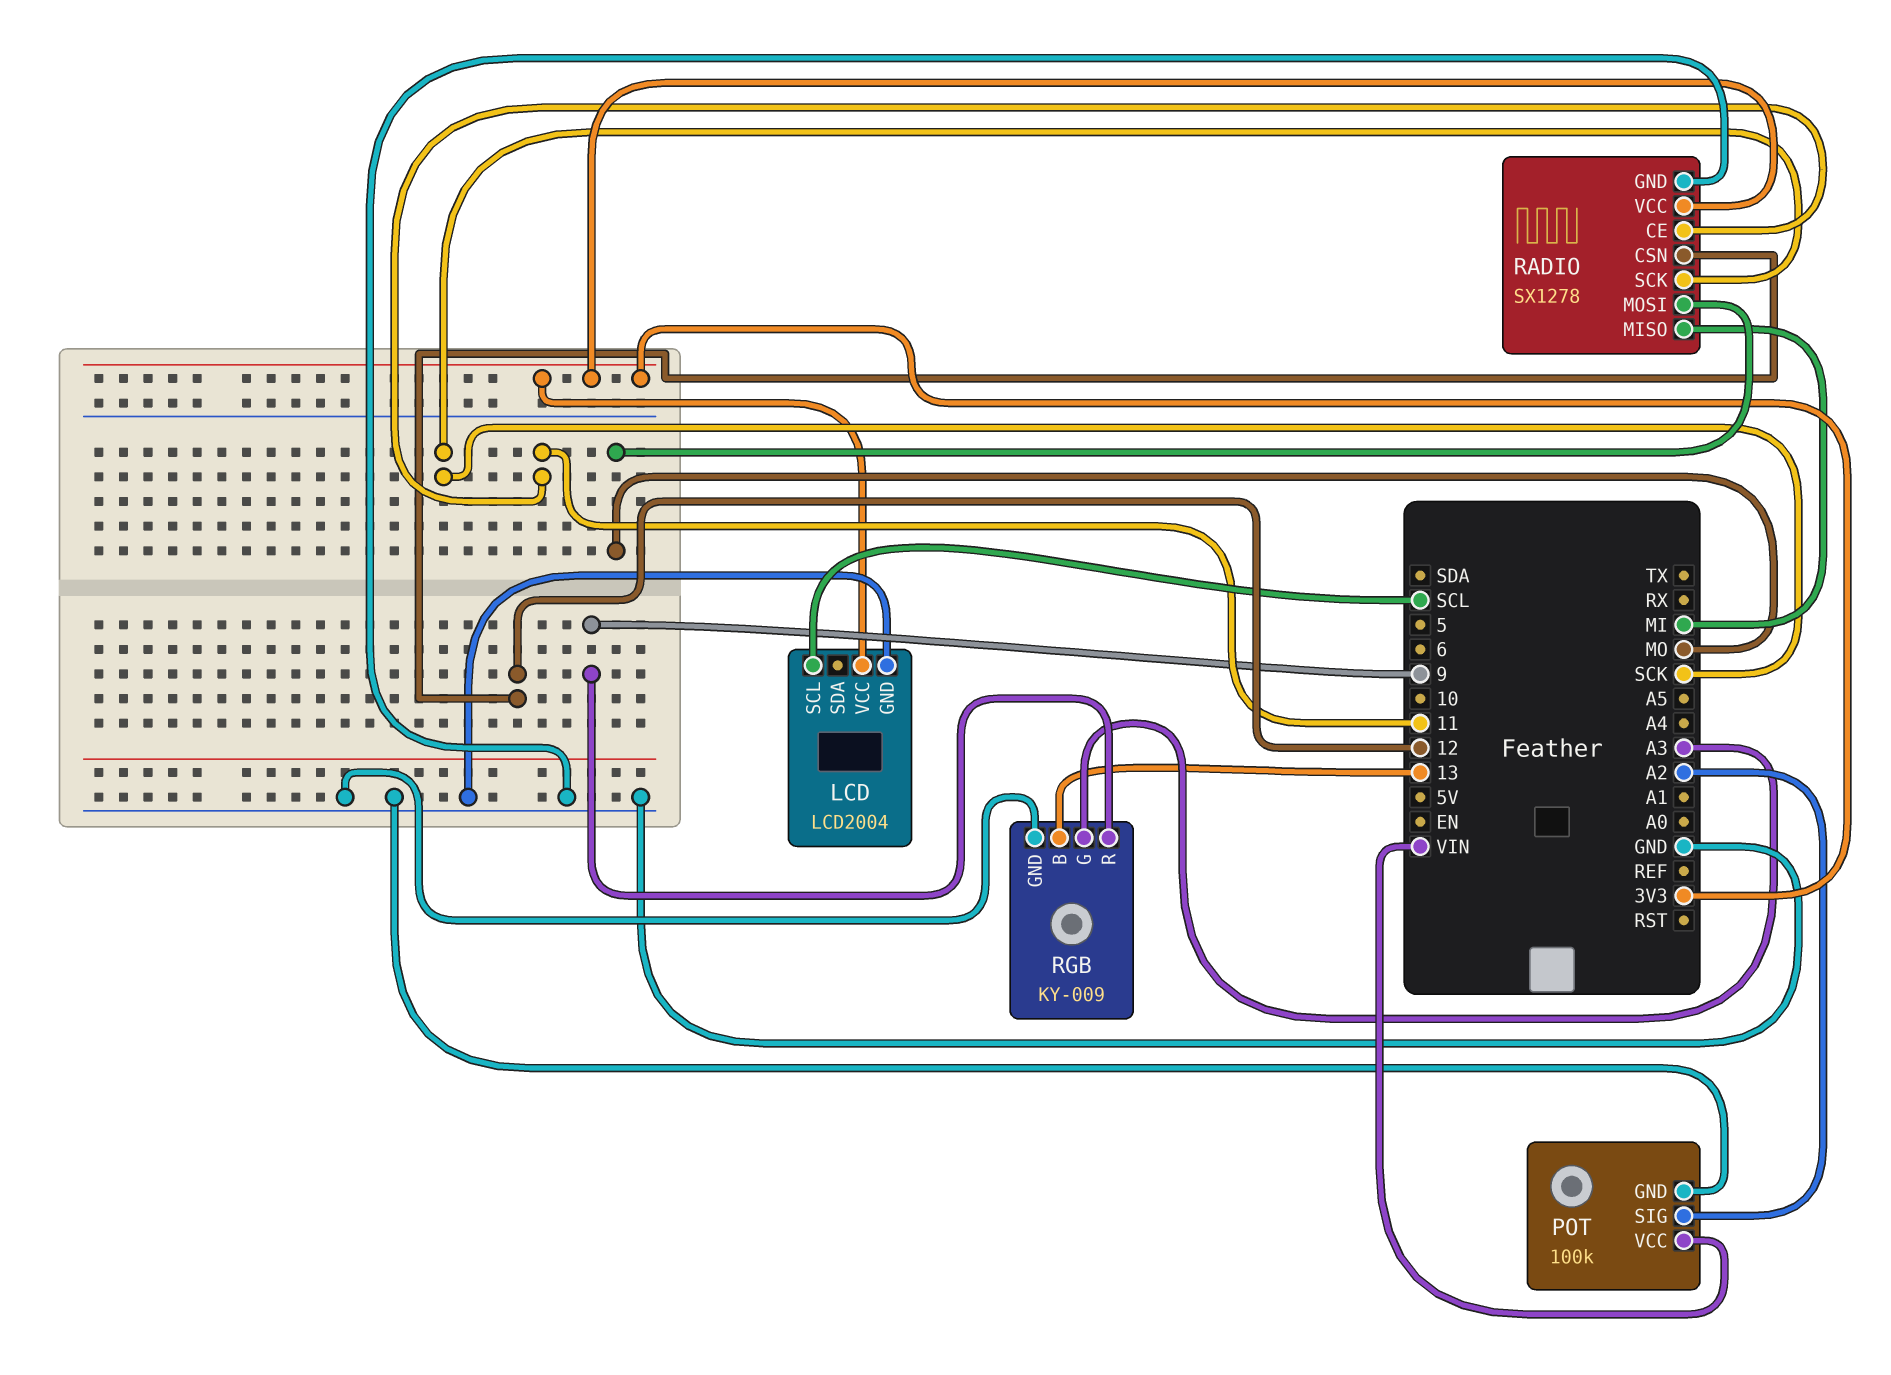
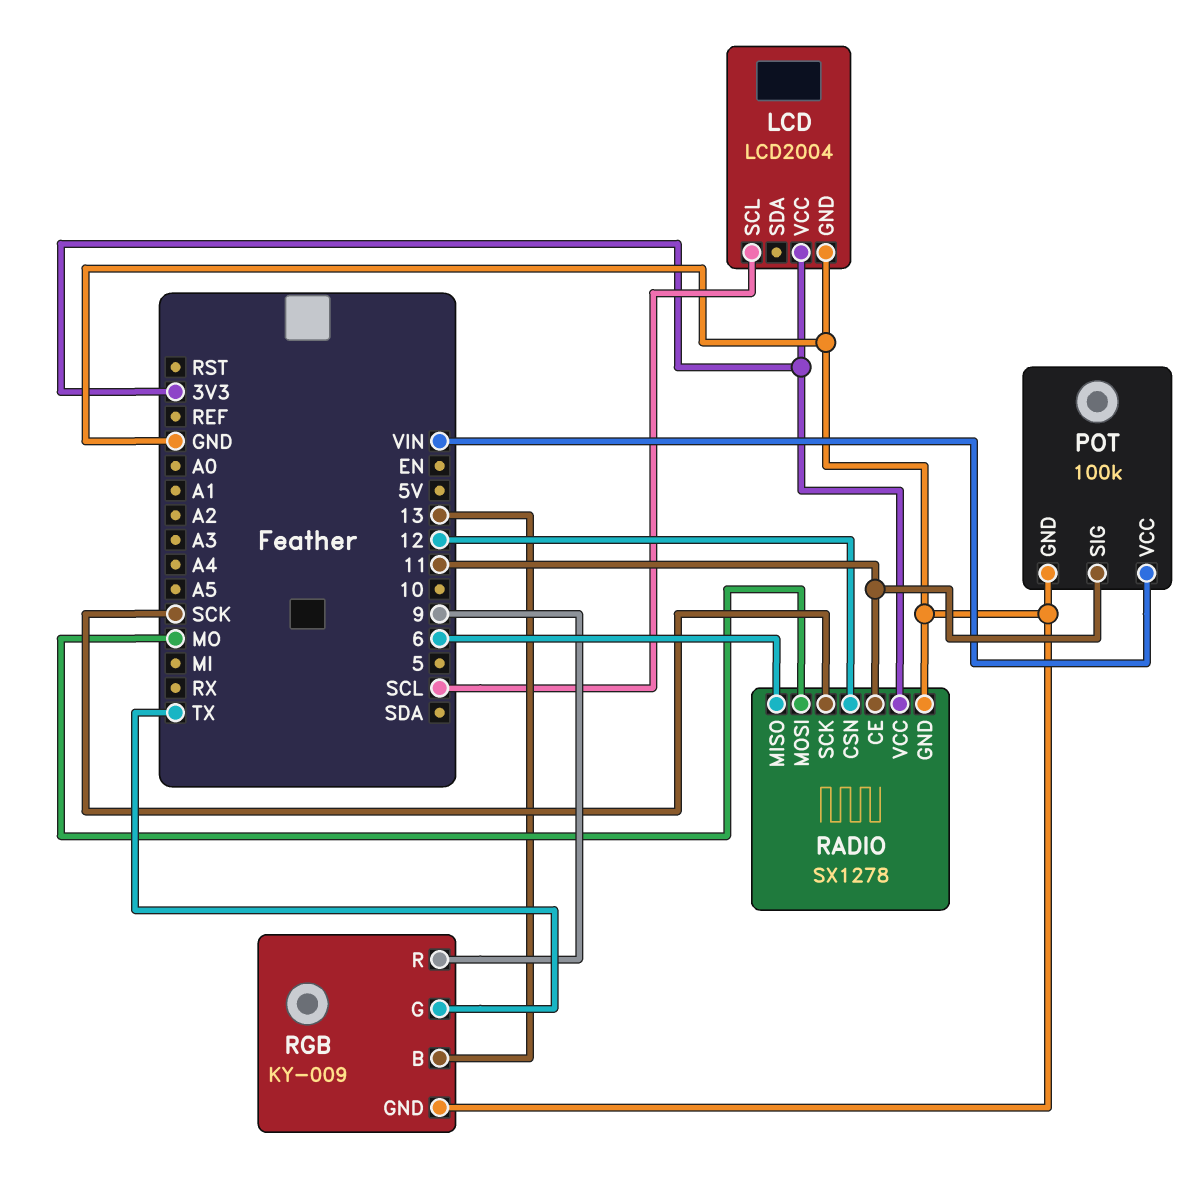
POT pin SIG: A2 -> 11
RADIO pin MISO: MI -> 6
RGB pin G: A3 -> TX

